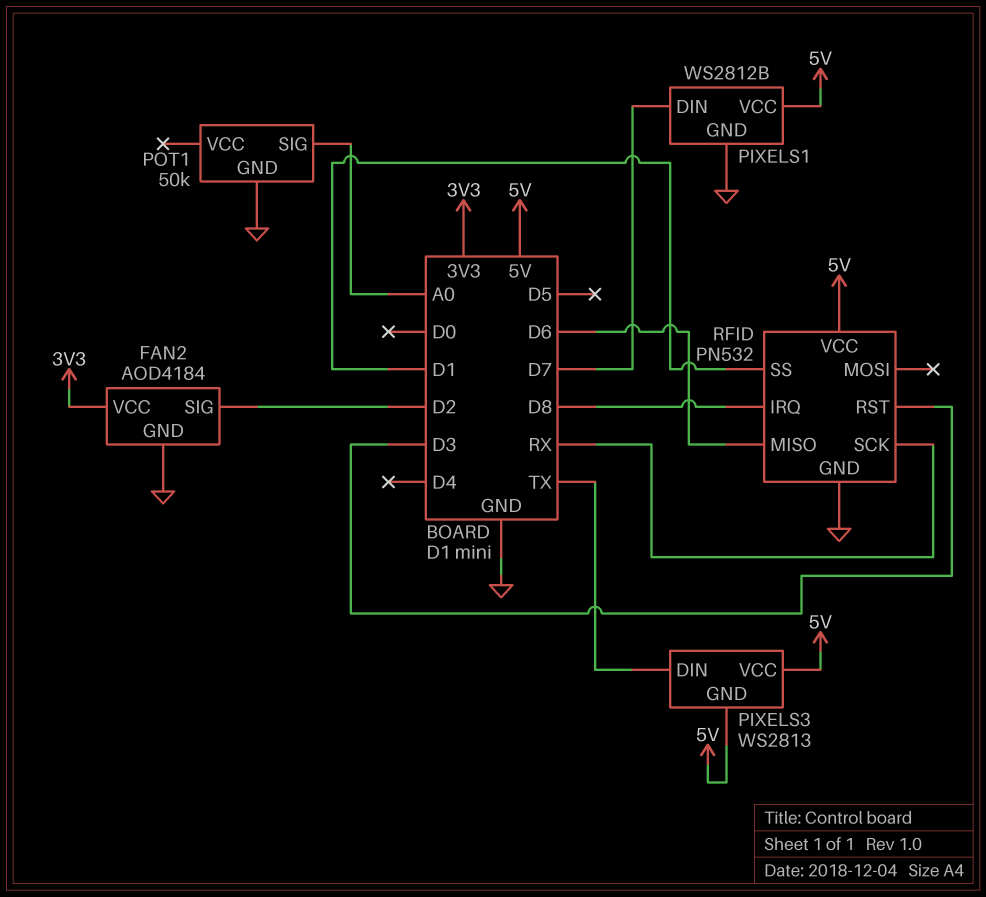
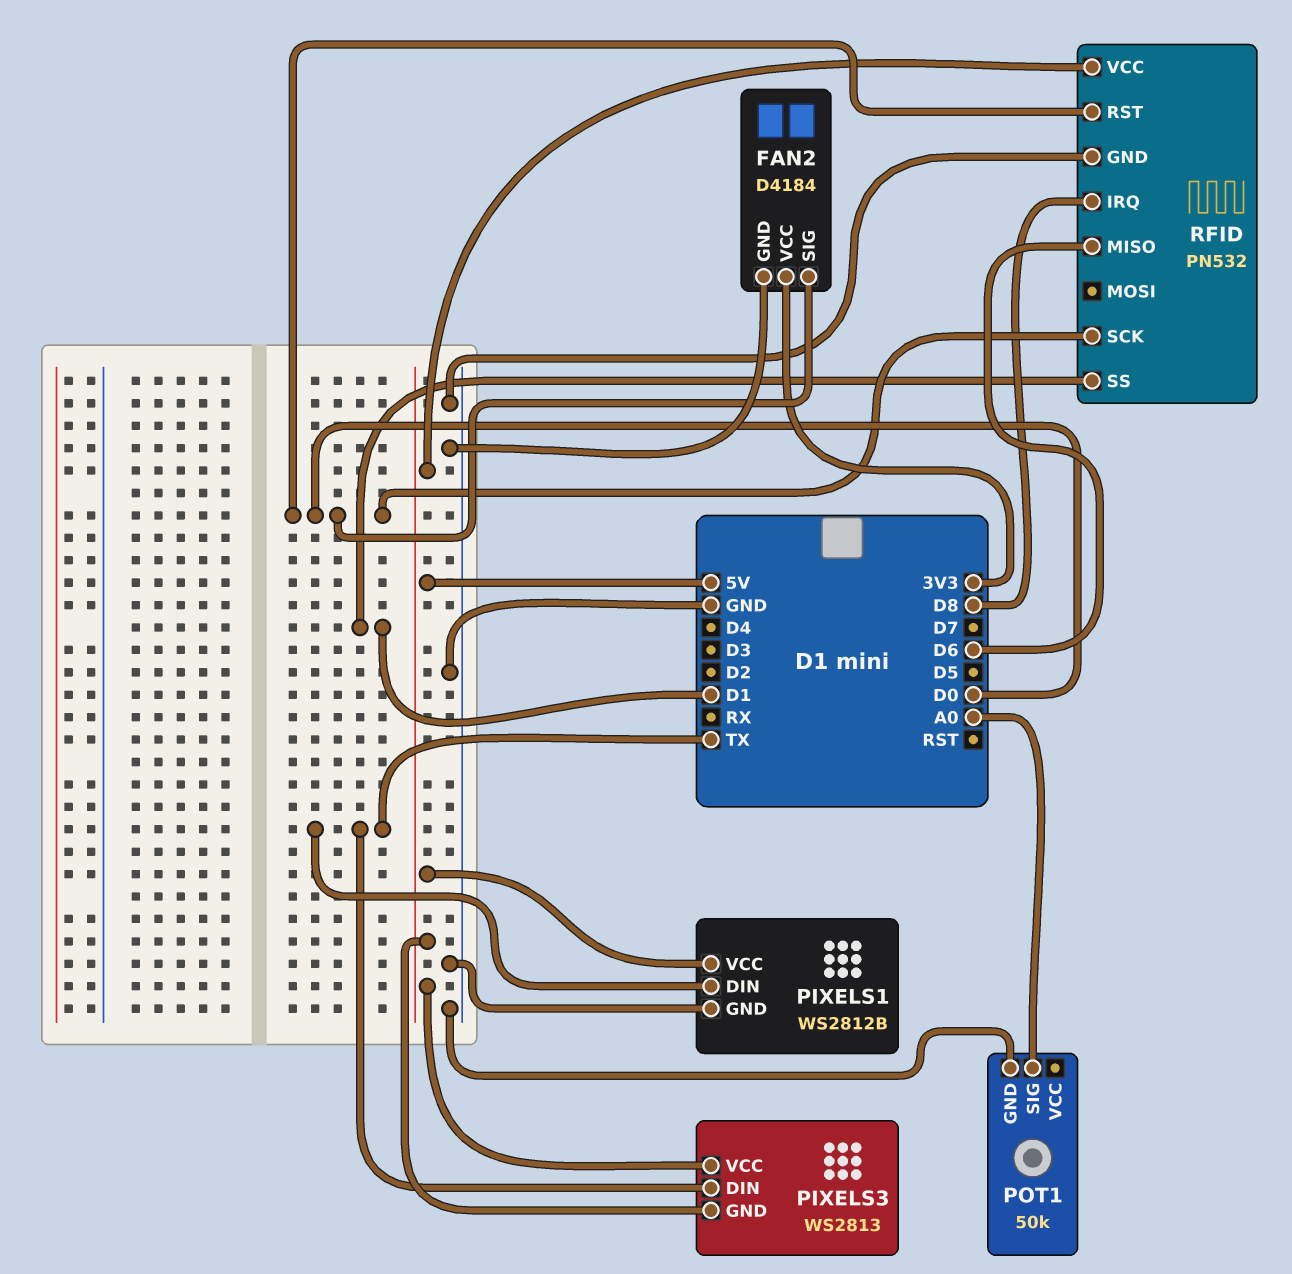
FAN2: AOD4184 -> D4184
FAN2 pin SIG: D2 -> D0
PIXELS1 pin DIN: D7 -> TX
RFID pin RST: D3 -> D0
RFID pin SCK: RX -> D0

